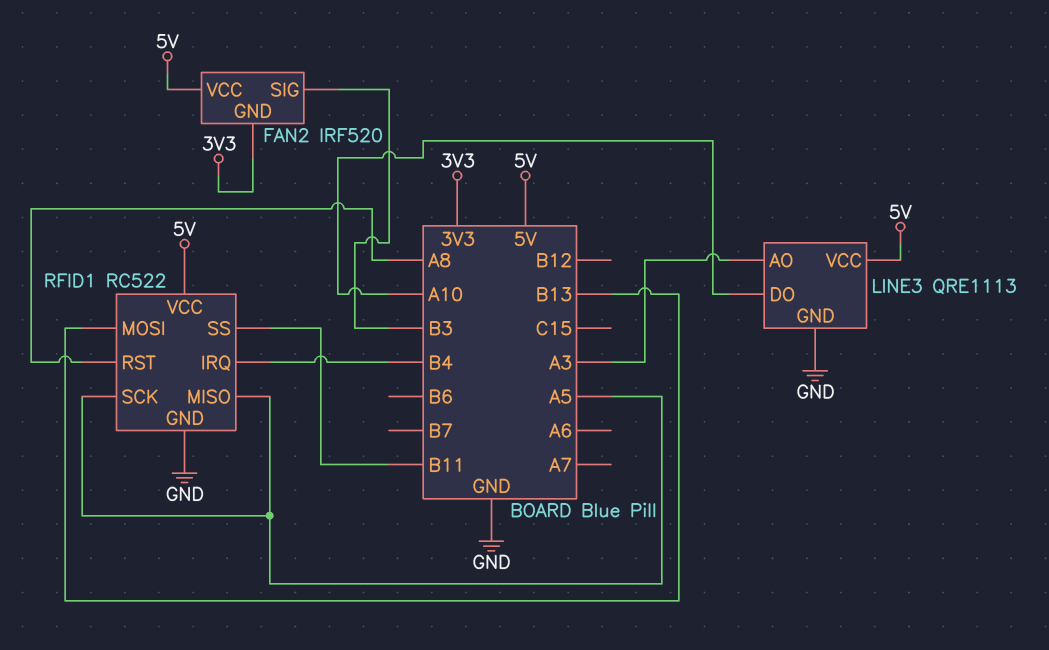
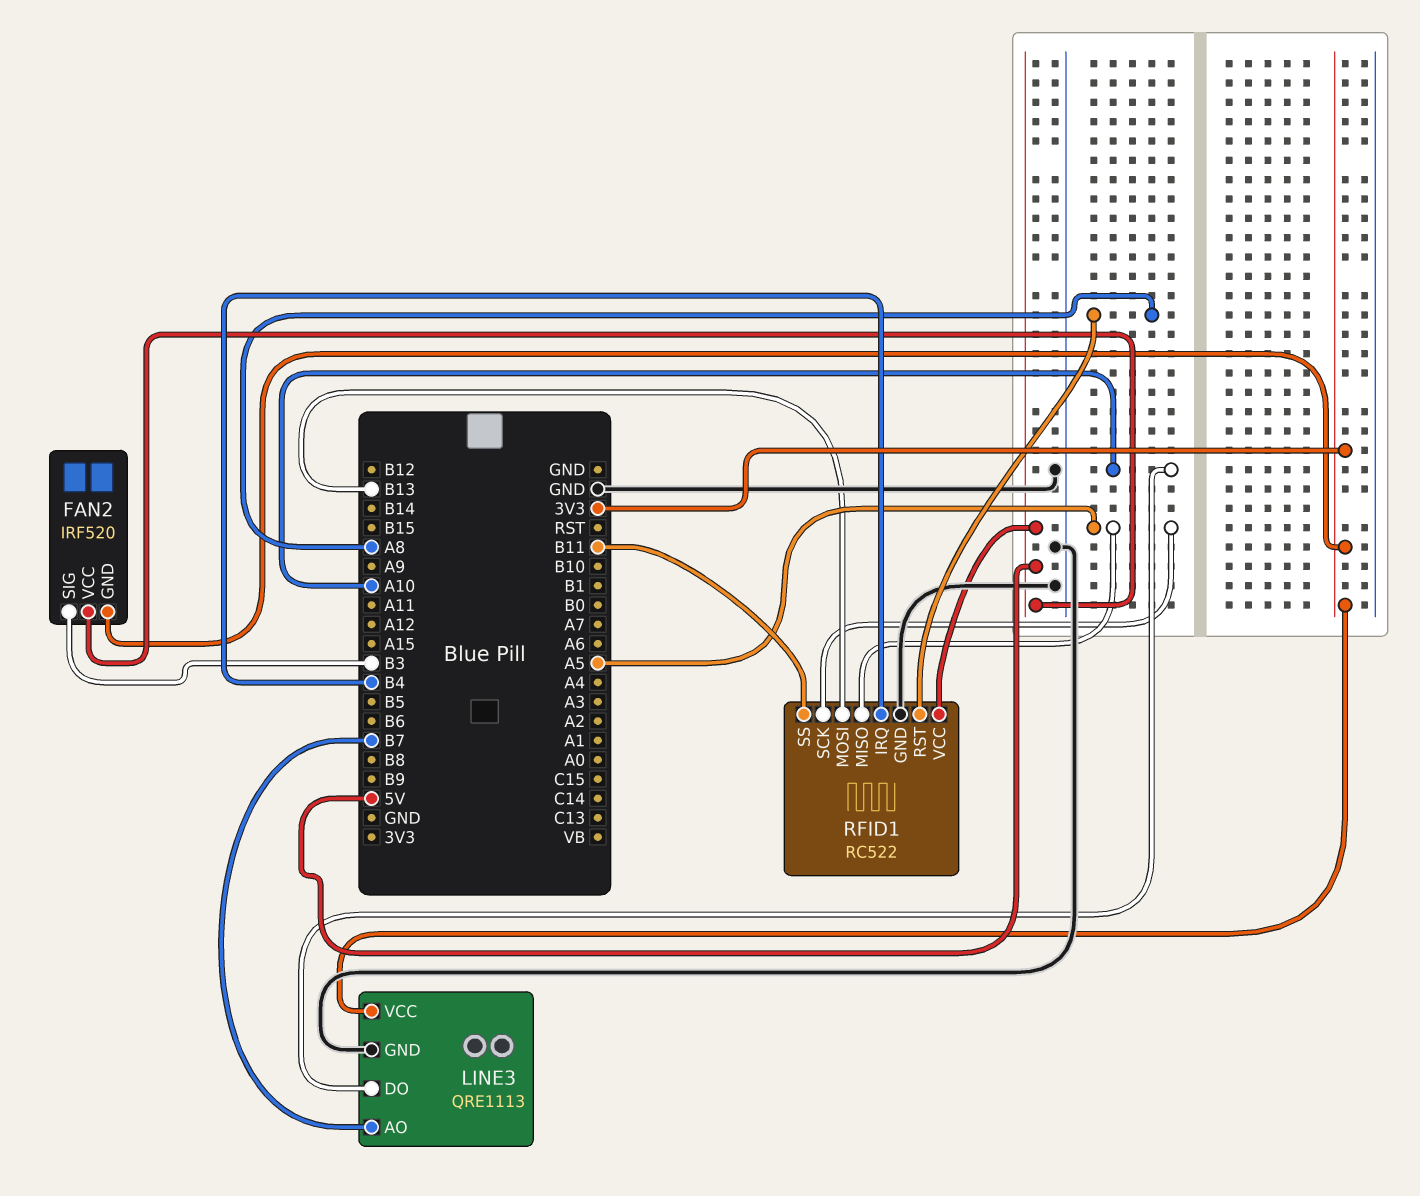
LINE3 pin AO: A3 -> B7
LINE3 pin VCC: 5V -> 3V3

